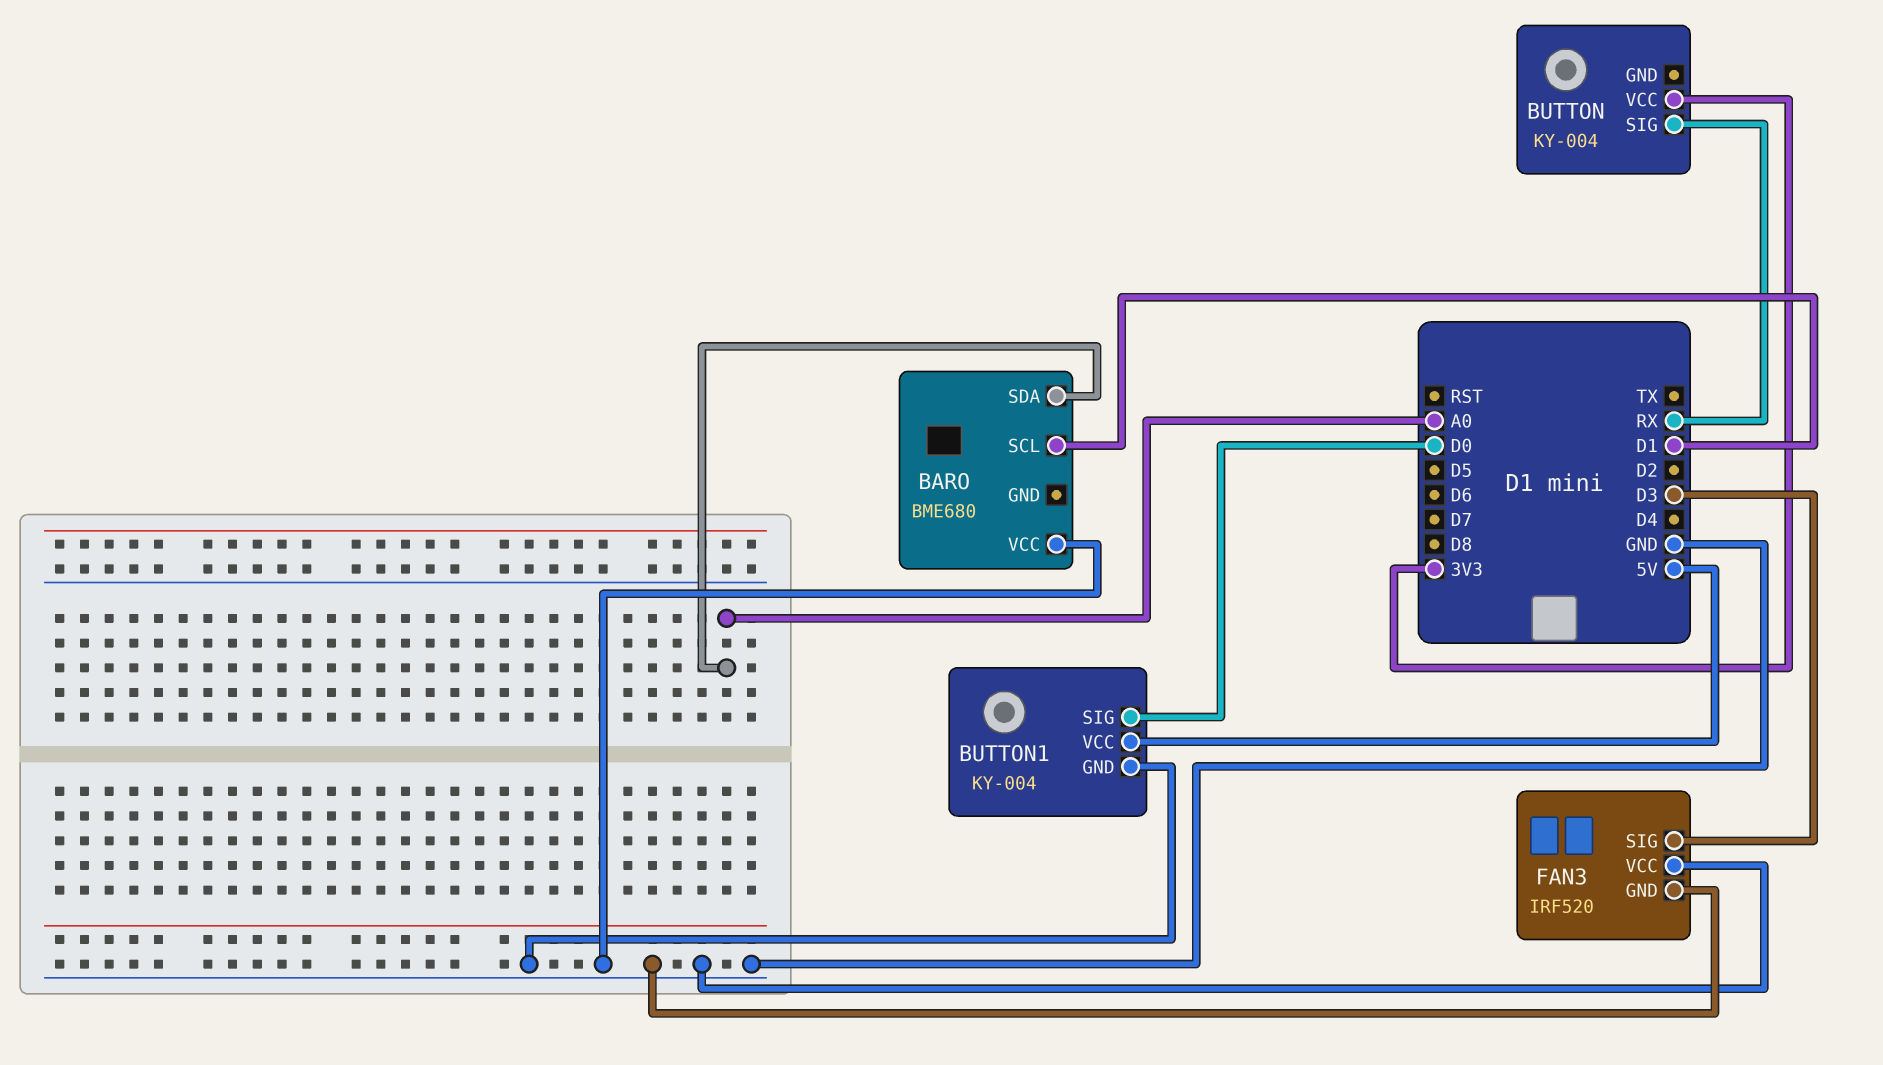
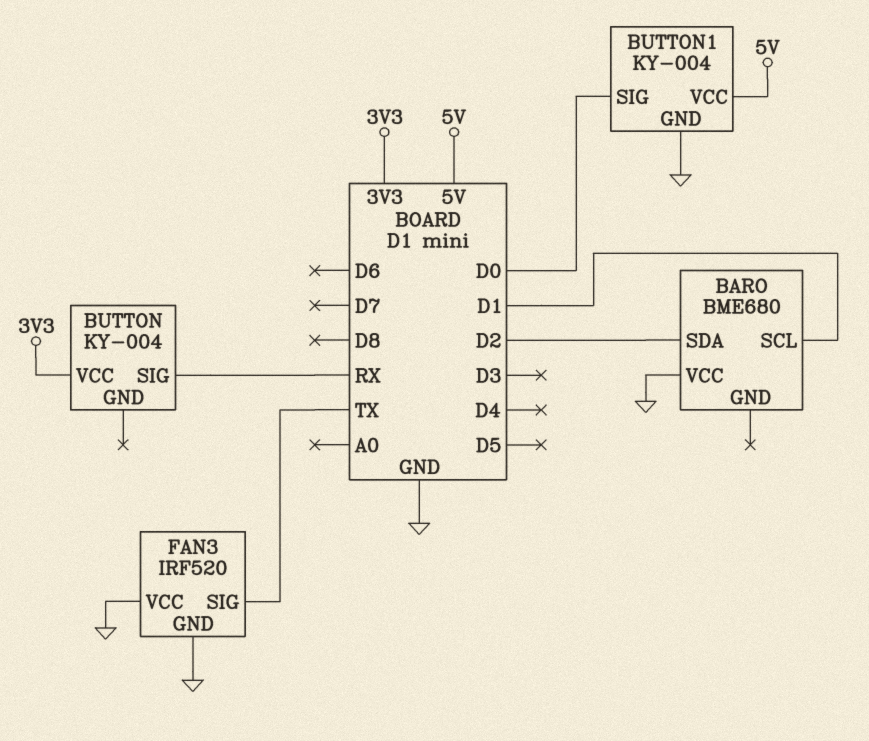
BARO pin SDA: A0 -> D2
FAN3 pin SIG: D3 -> TX

